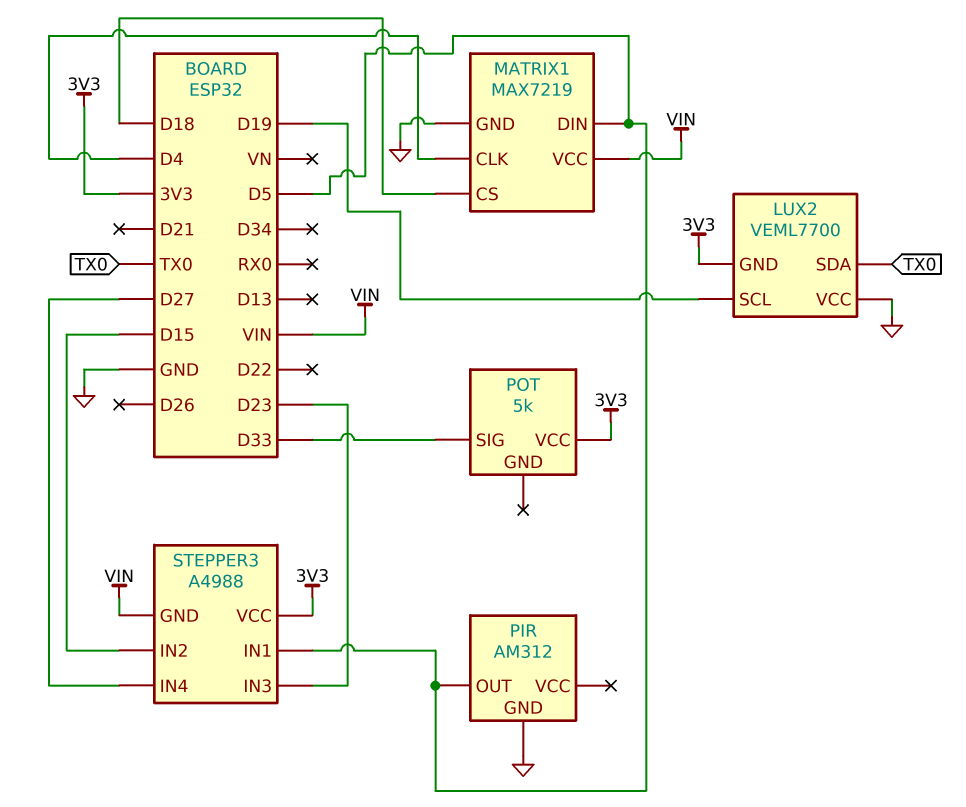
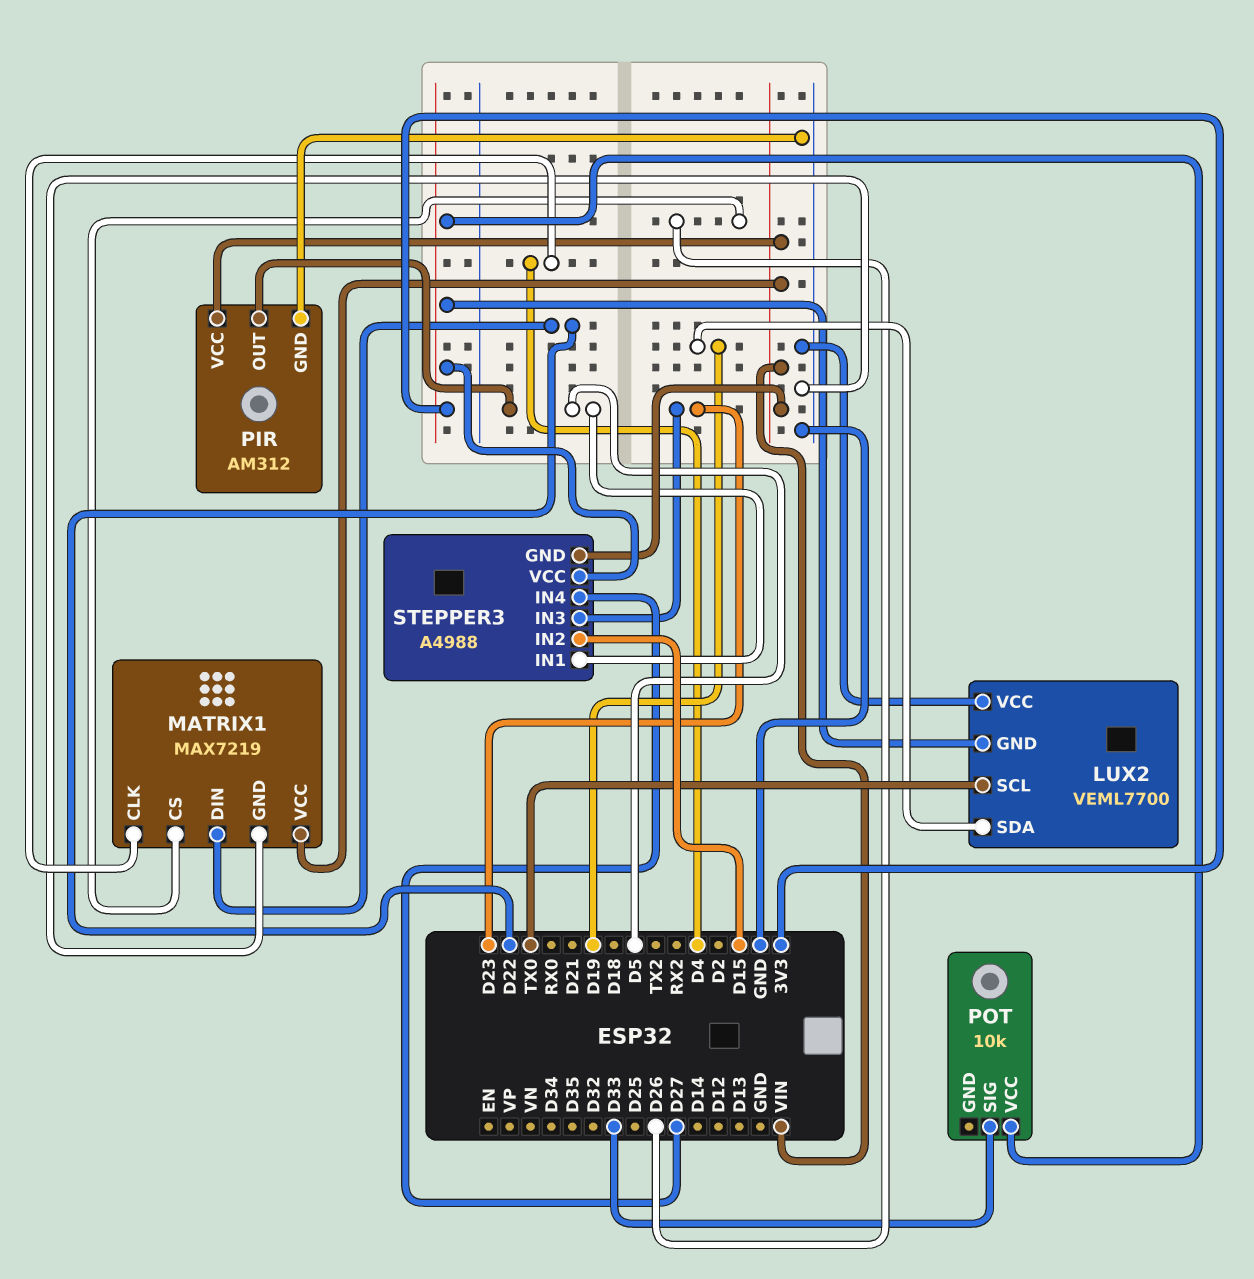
LUX2 pin SCL: D19 -> TX0
LUX2 pin SDA: TX0 -> D19
MATRIX1 pin CS: D18 -> D26
MATRIX1 pin DIN: D5 -> D22
PIR pin VCC: none -> VIN
POT: 5k -> 10k

